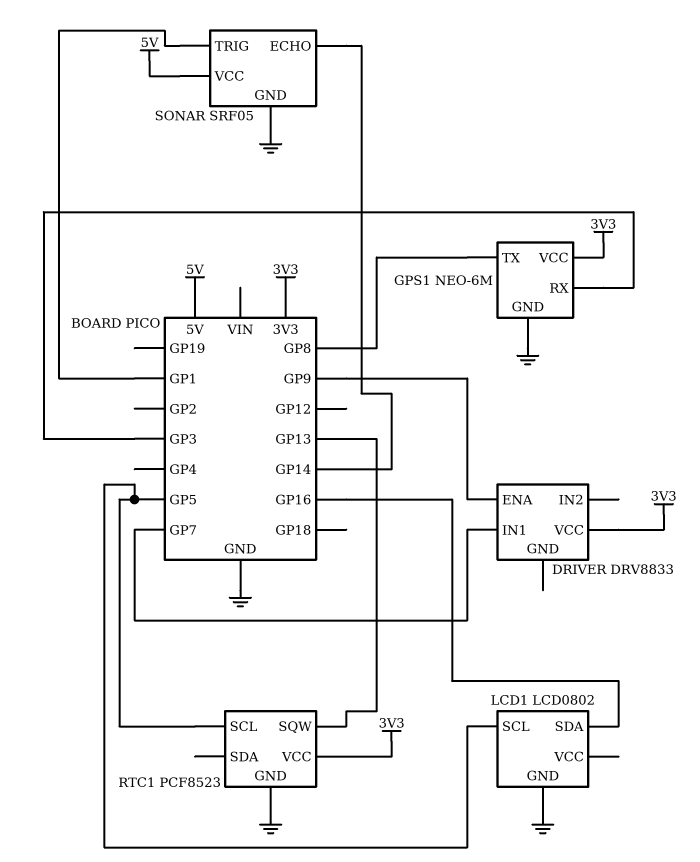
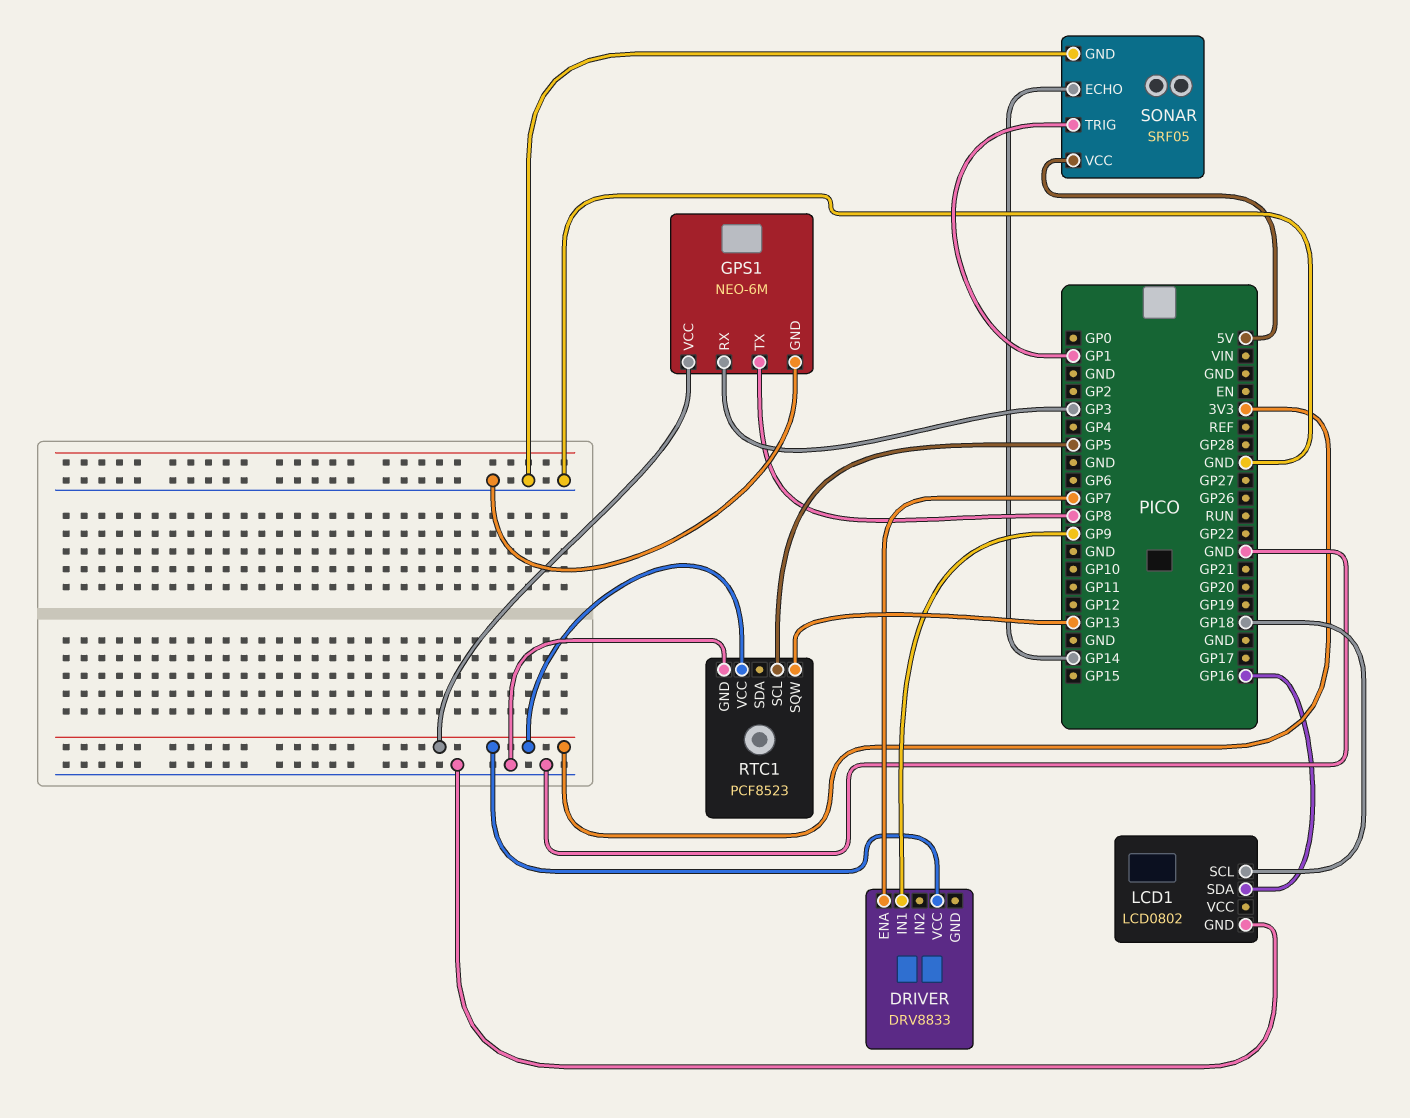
DRIVER pin ENA: GP9 -> GP7
DRIVER pin IN1: GP7 -> GP9
LCD1 pin SCL: GP5 -> GP18

